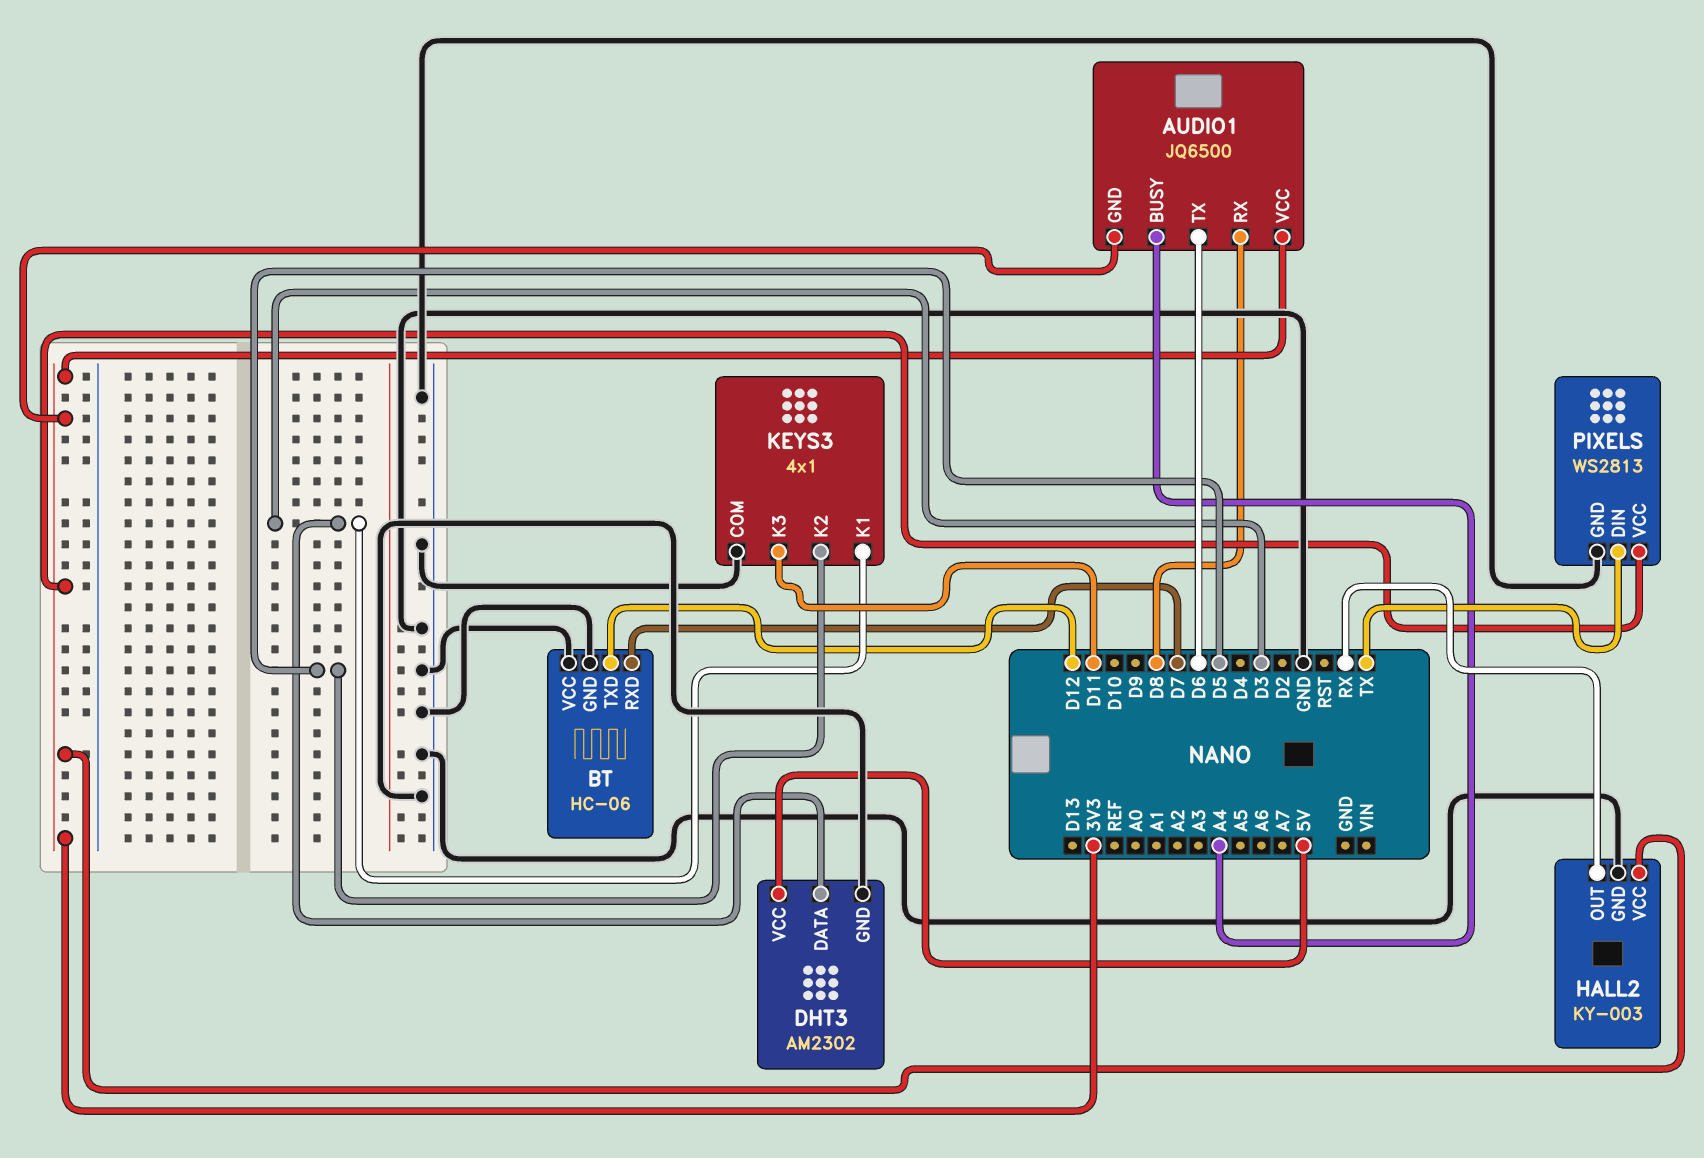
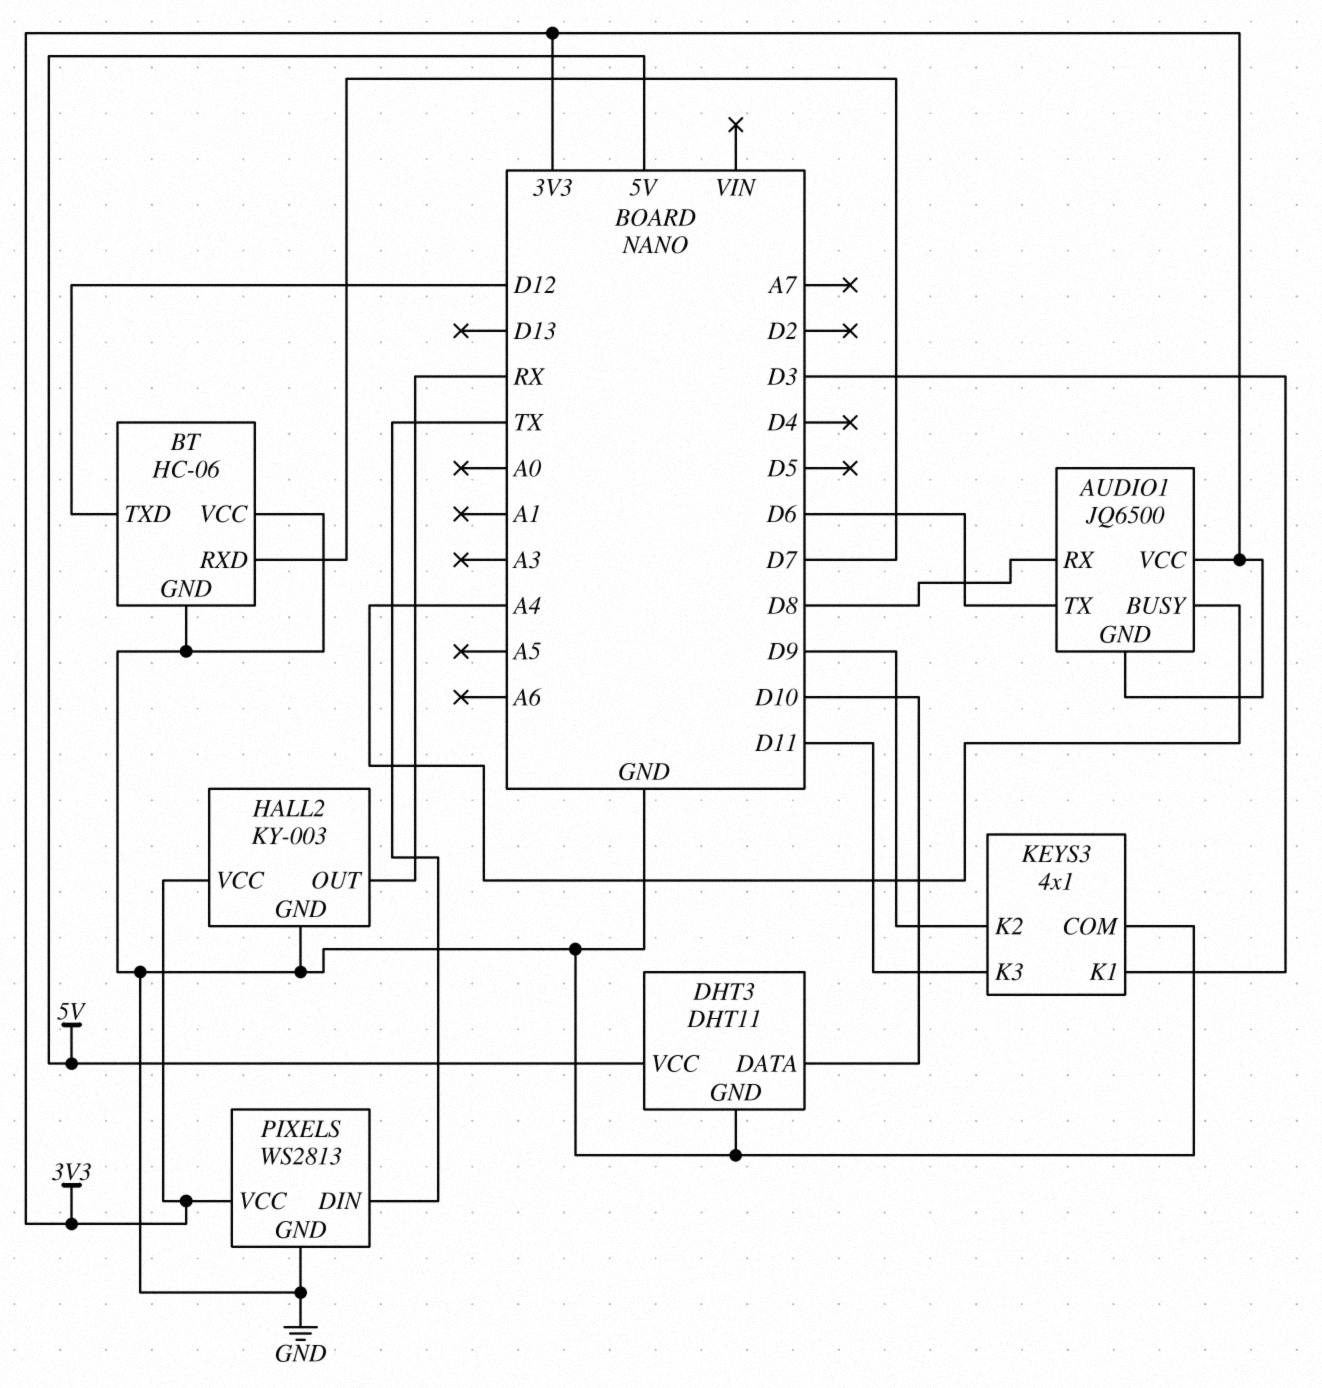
DHT3: AM2302 -> DHT11
DHT3 pin DATA: D3 -> D10
KEYS3 pin K2: D5 -> D9

